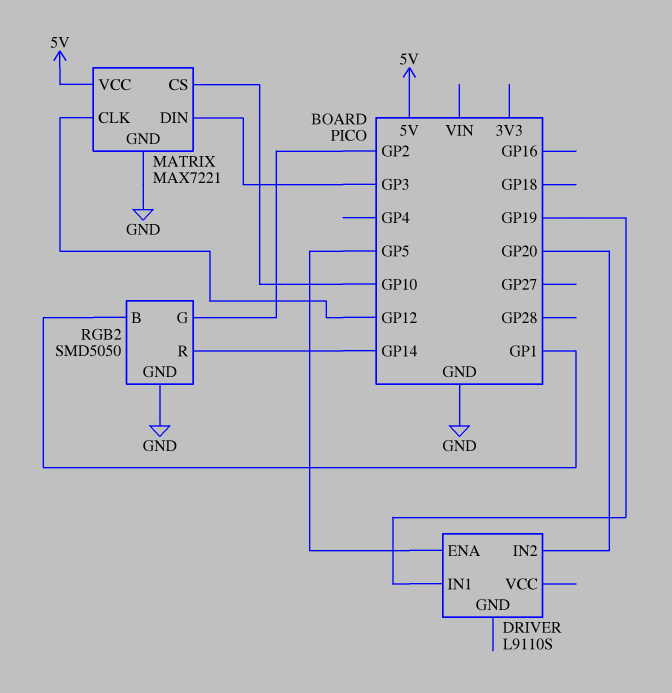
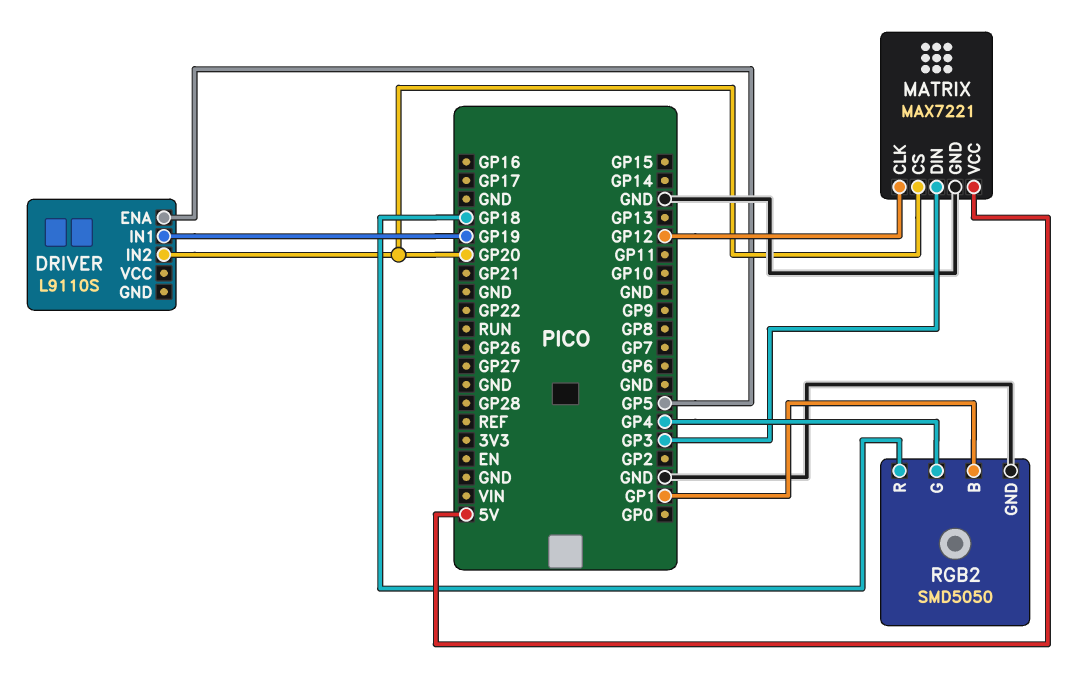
MATRIX pin CS: GP10 -> GP20
RGB2 pin G: GP2 -> GP4
RGB2 pin R: GP14 -> GP18

